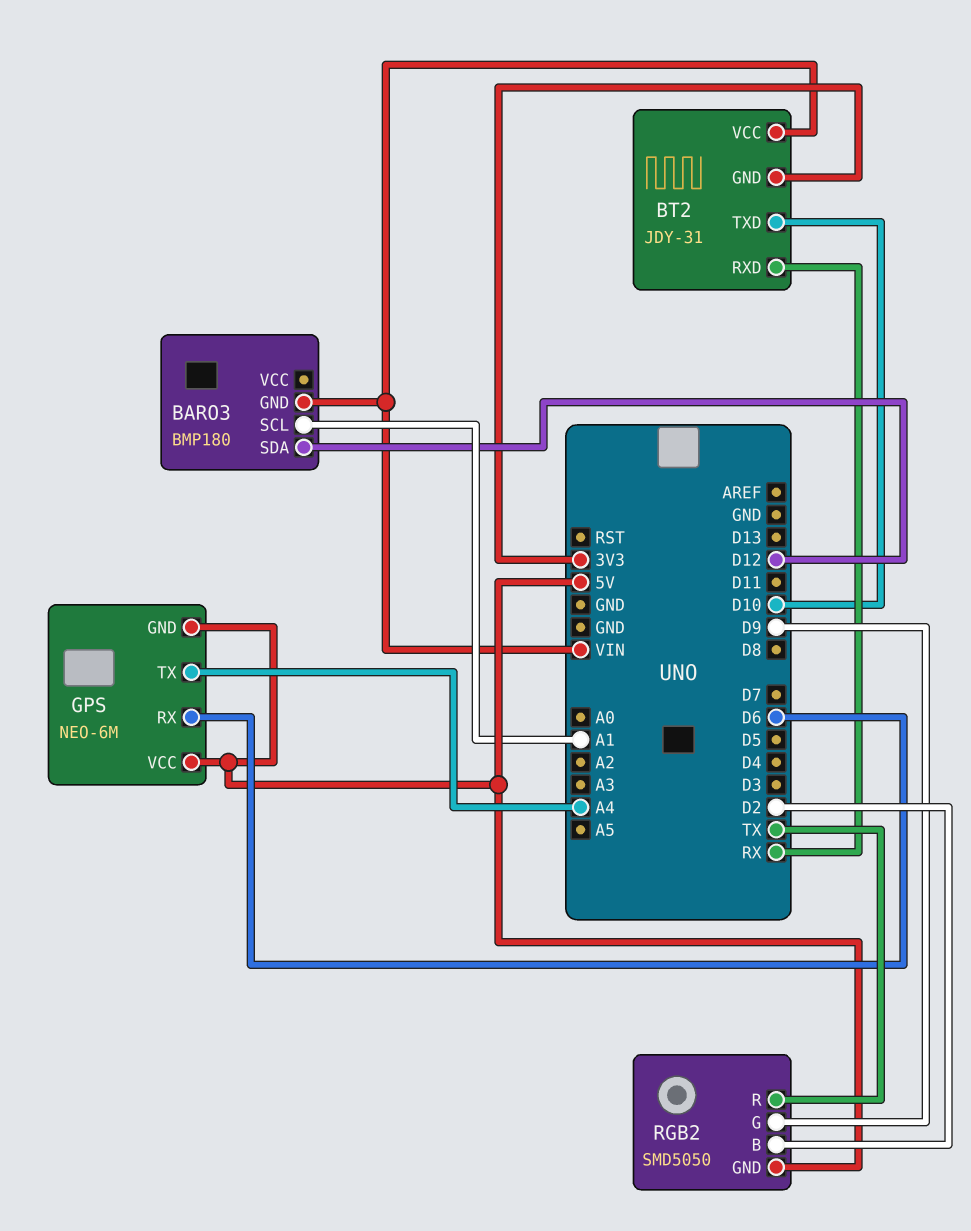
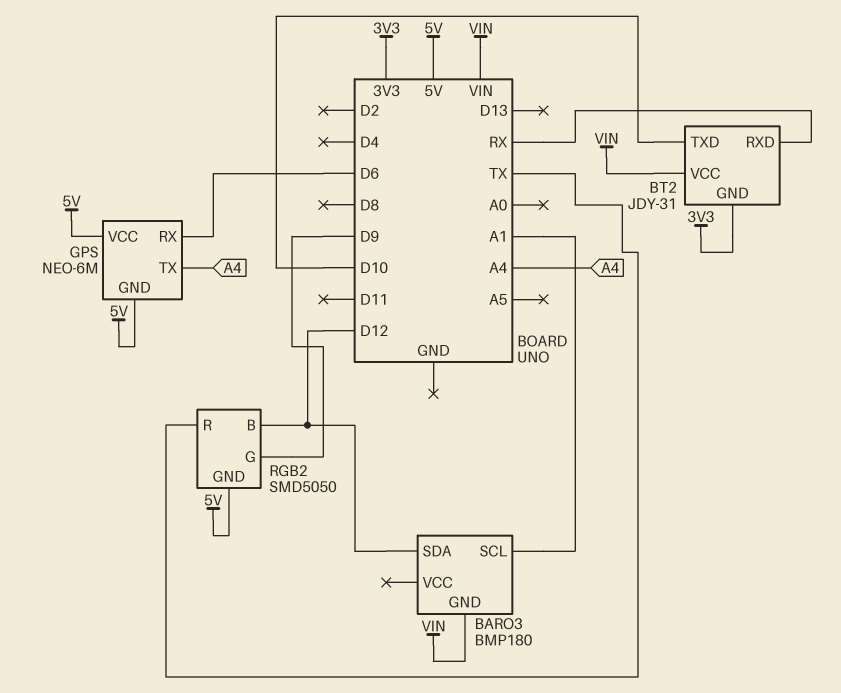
RGB2 pin B: D2 -> D12

